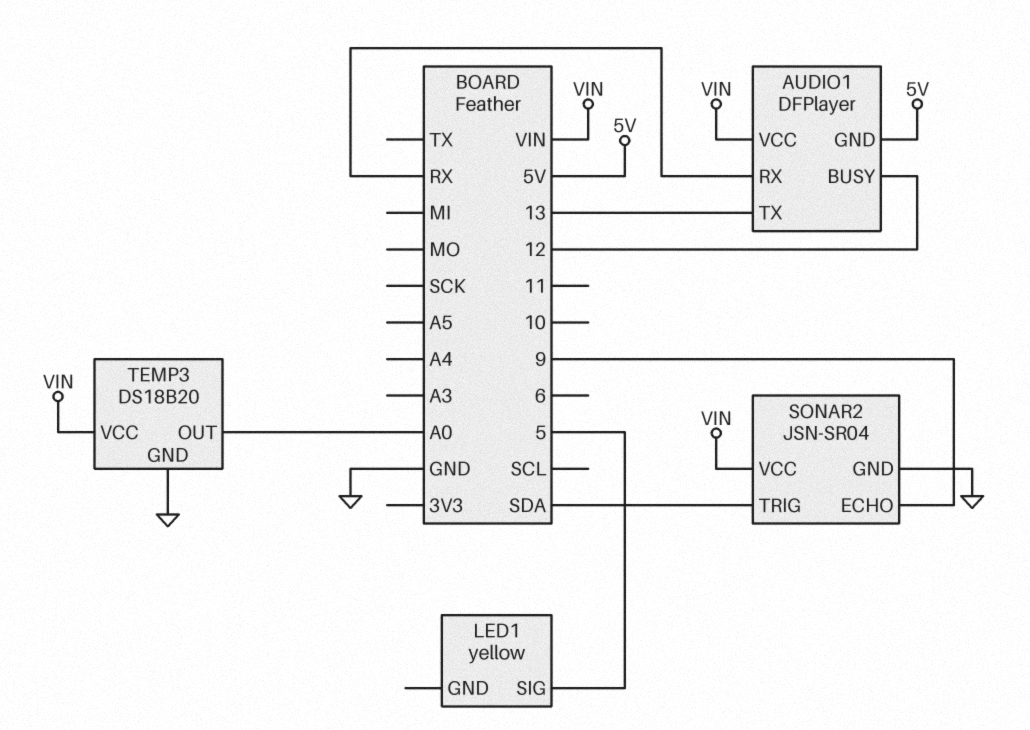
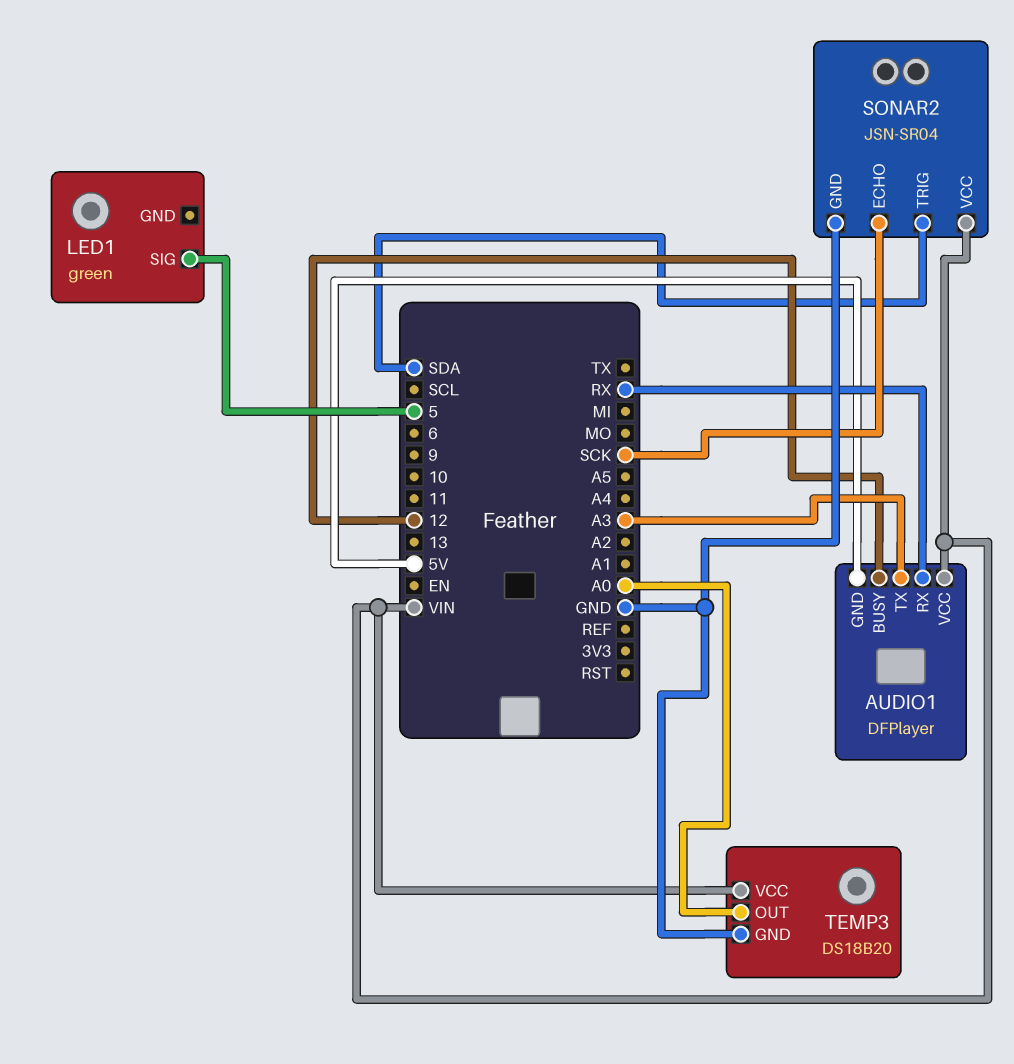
AUDIO1 pin TX: 13 -> A3
LED1: yellow -> green
SONAR2 pin ECHO: 9 -> SCK

